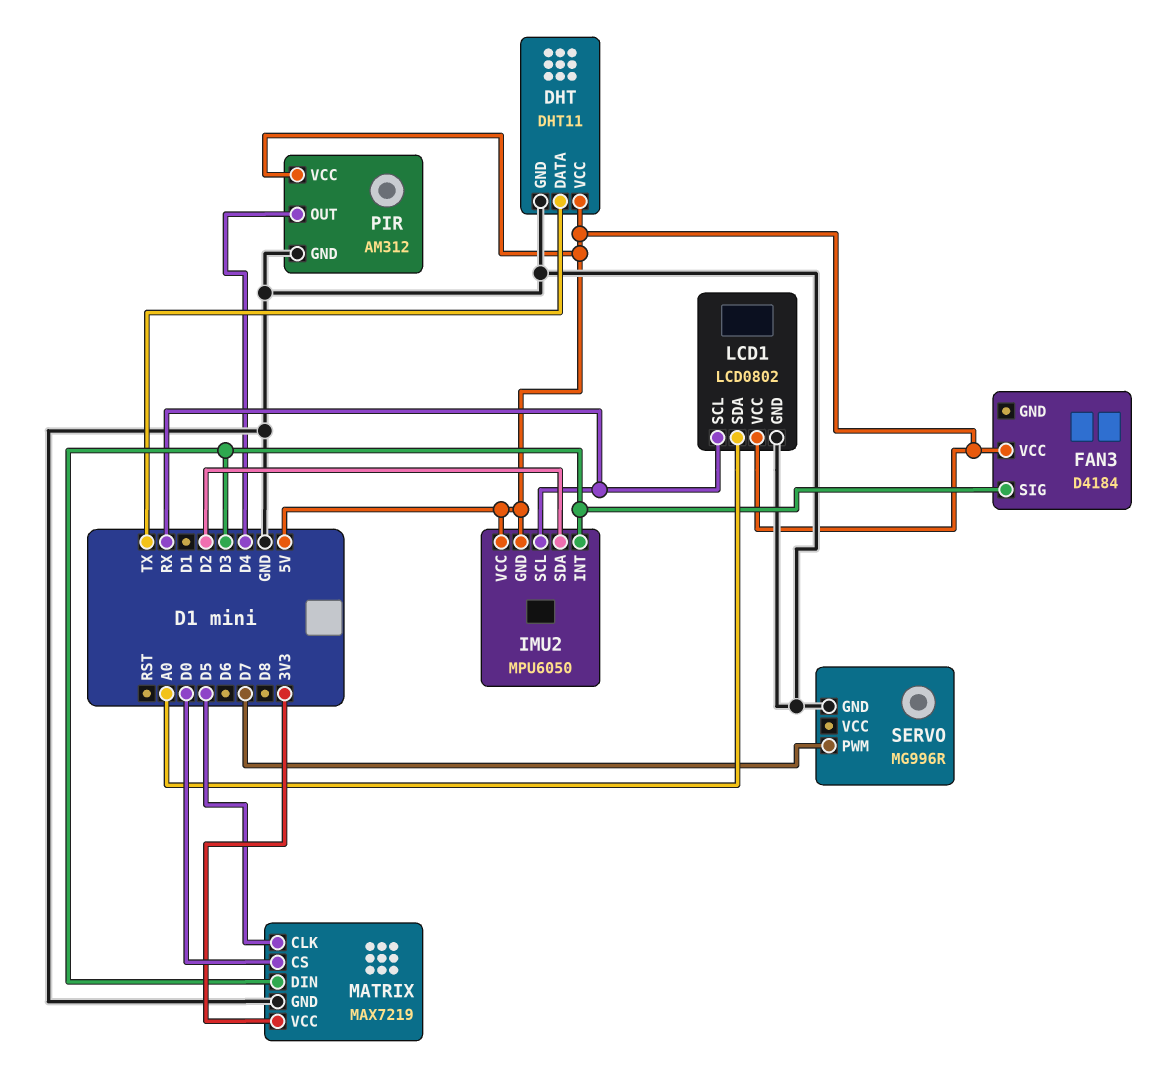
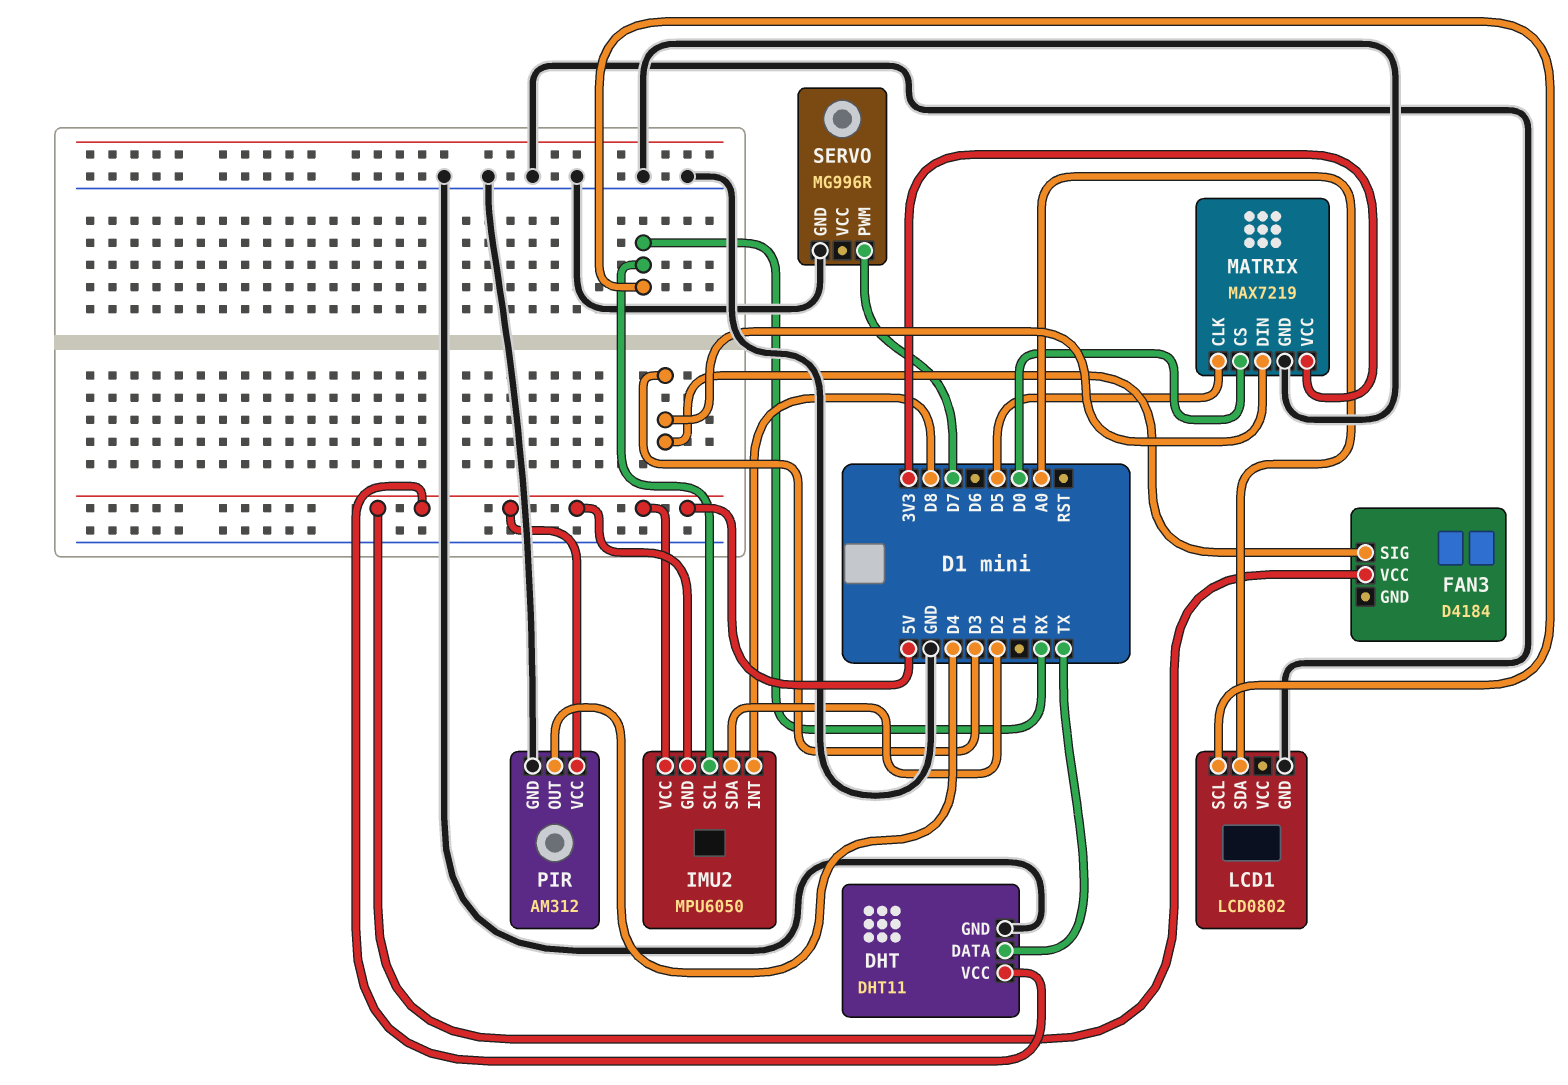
IMU2 pin INT: D3 -> D8
LCD1 pin VCC: 5V -> none

